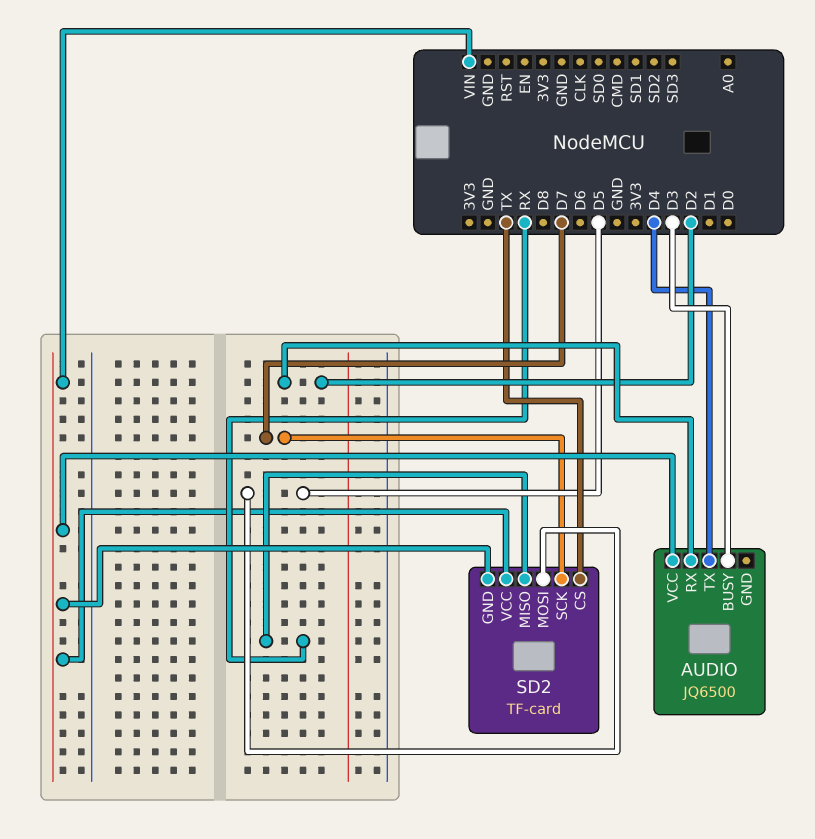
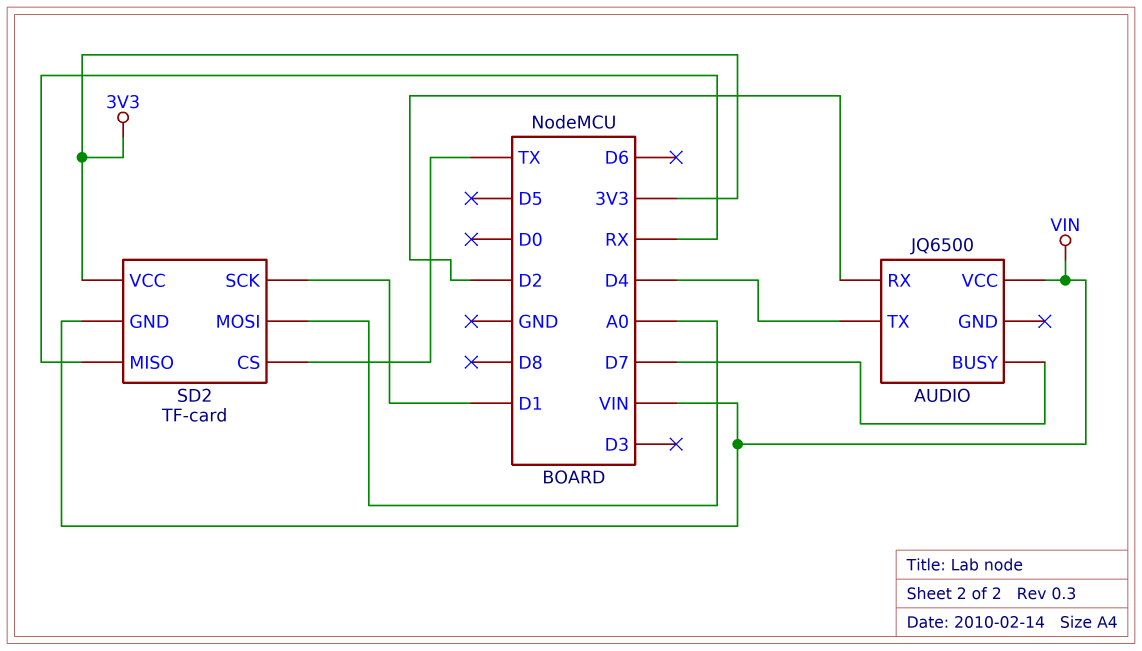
AUDIO pin BUSY: D3 -> D7
SD2 pin MOSI: D5 -> A0
SD2 pin SCK: D7 -> D1
SD2 pin VCC: VIN -> 3V3

